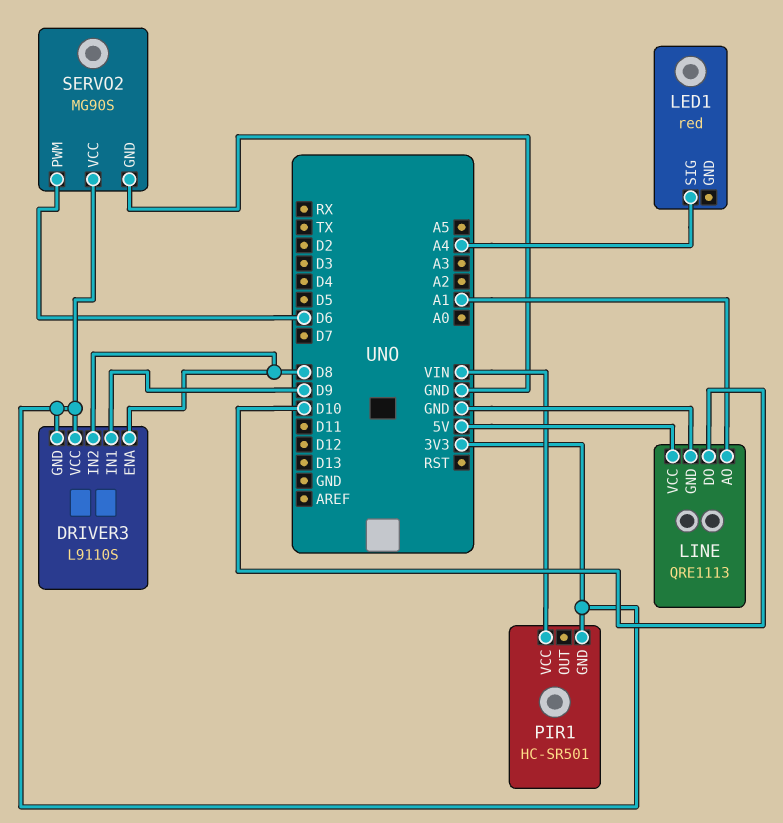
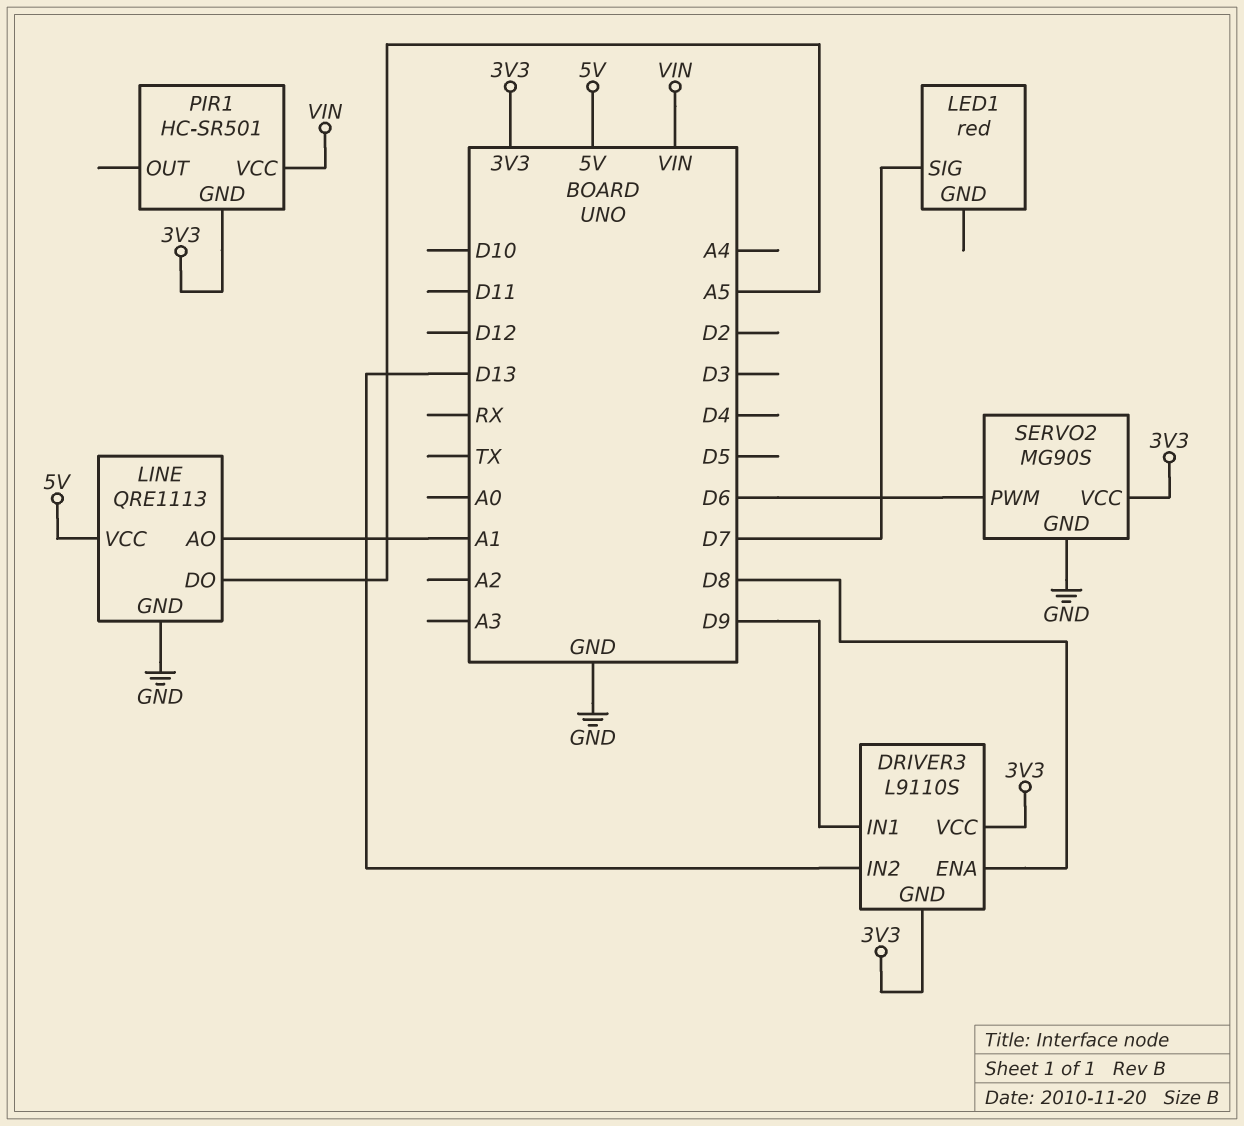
DRIVER3 pin IN2: D8 -> D13
LED1 pin SIG: A4 -> D7
LINE pin DO: D10 -> A5

